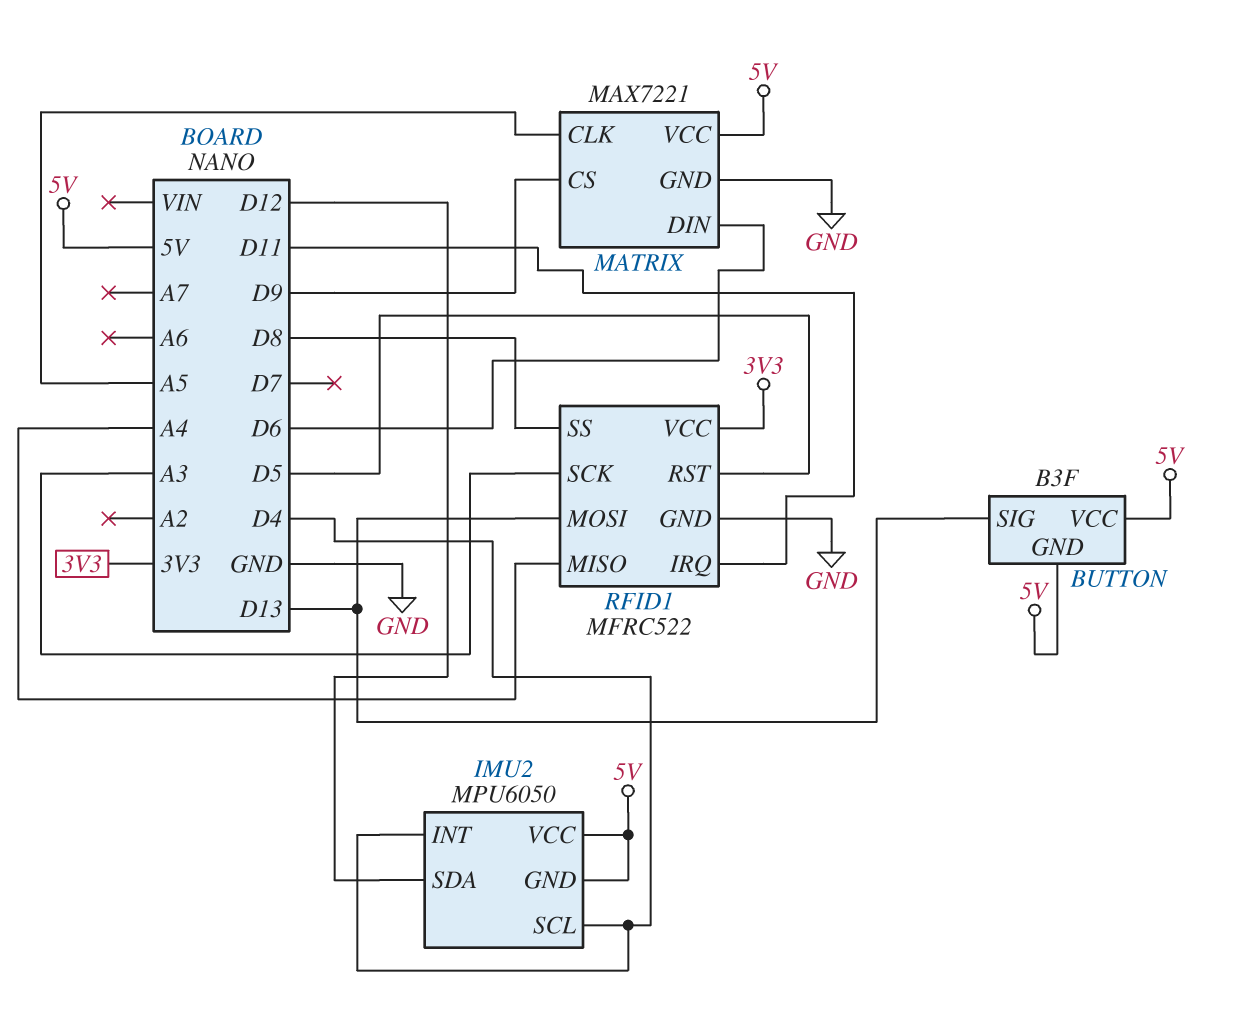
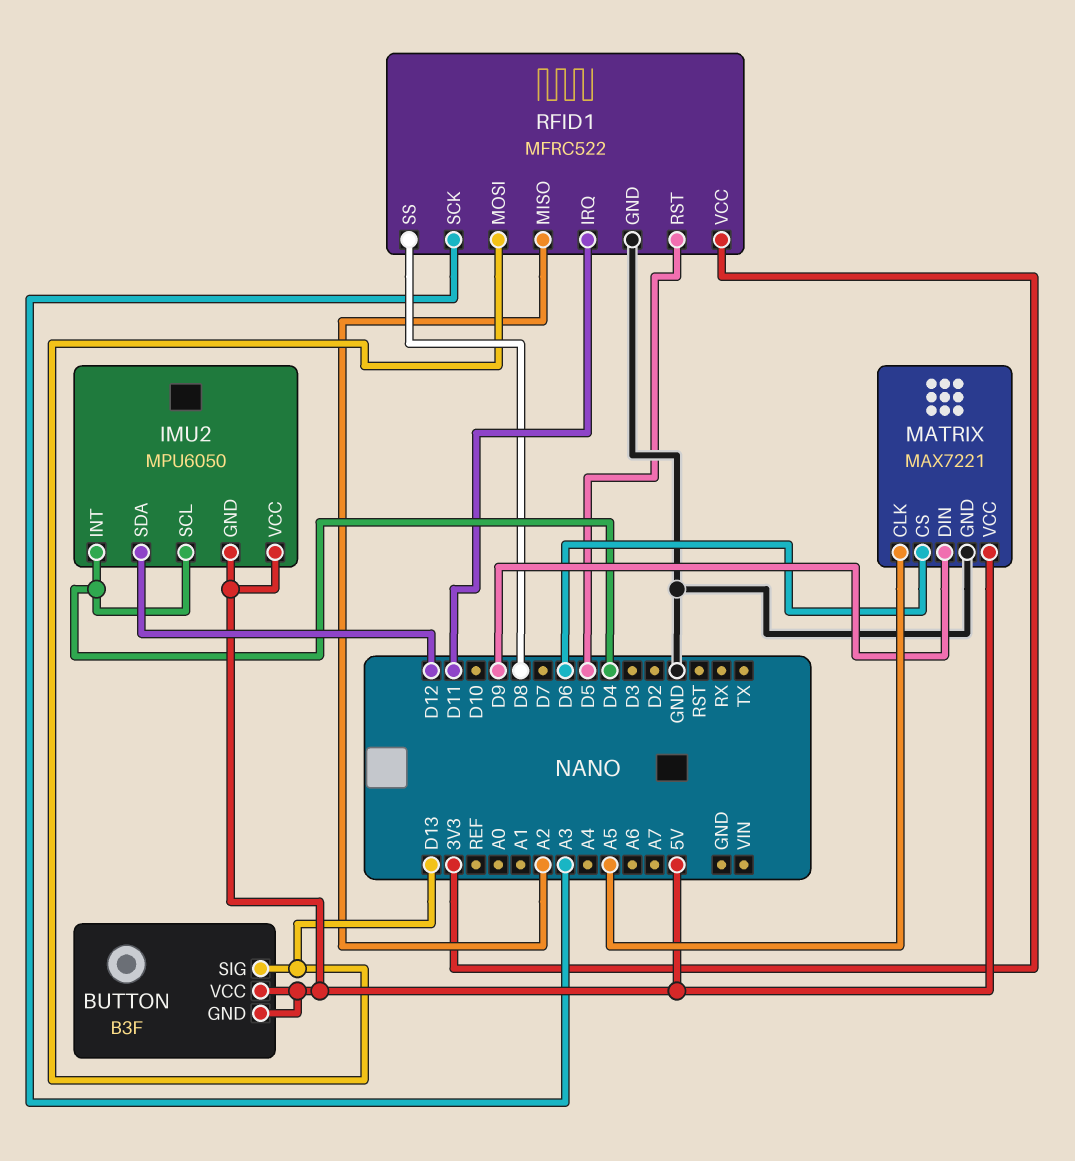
MATRIX pin CS: D9 -> D6
MATRIX pin DIN: D6 -> D9
RFID1 pin MISO: A4 -> A2

